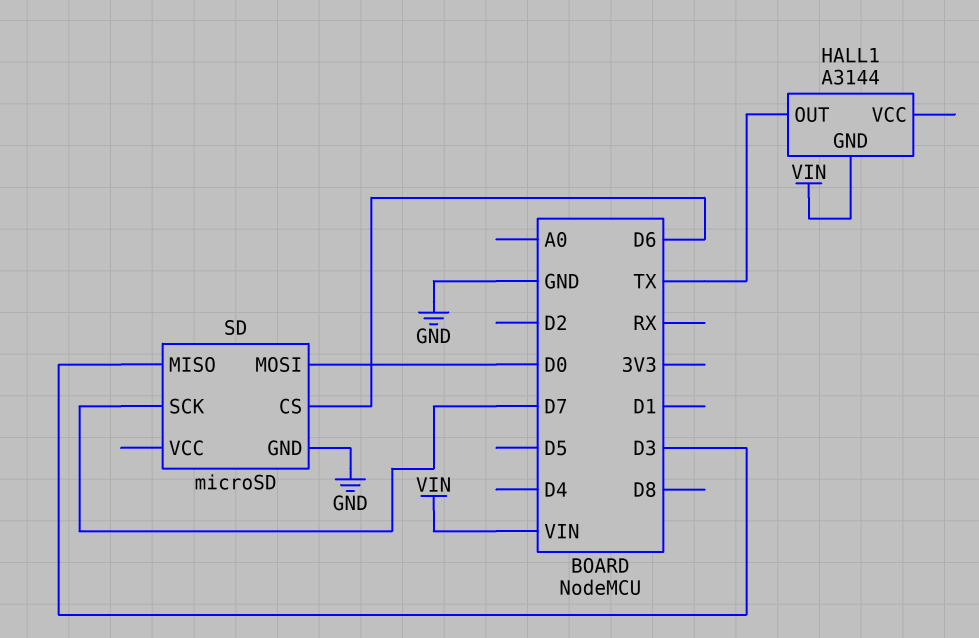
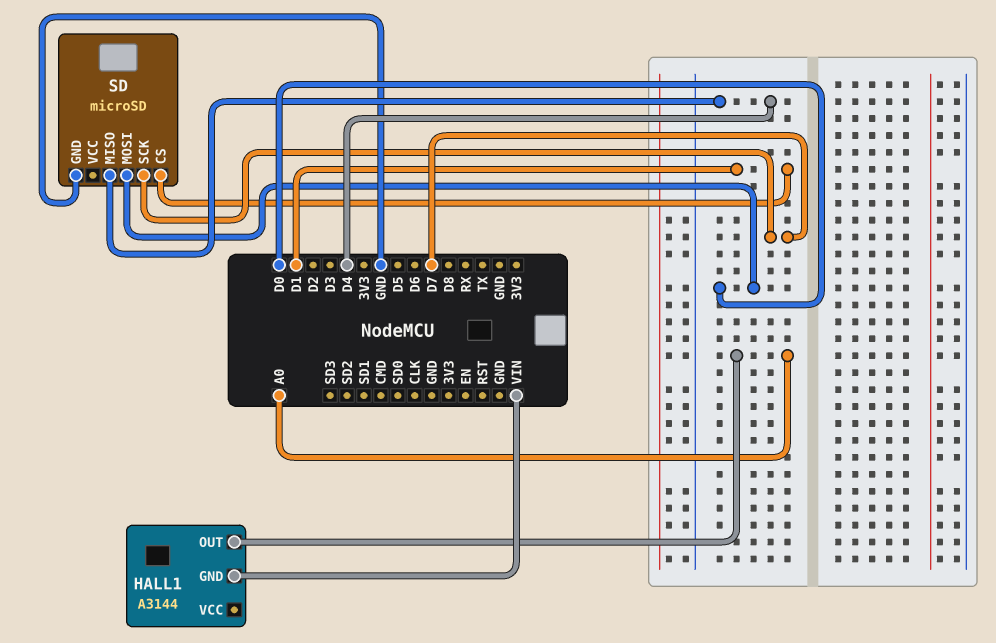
HALL1 pin OUT: TX -> A0
SD pin CS: D6 -> D1
SD pin MISO: D3 -> D4

